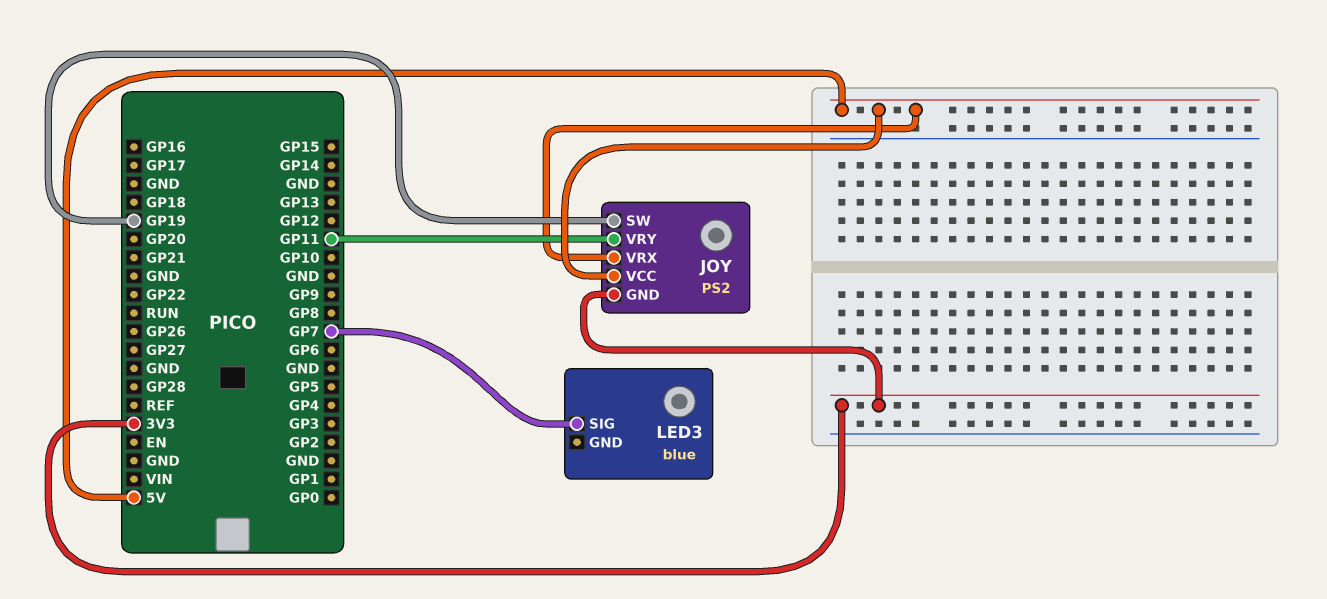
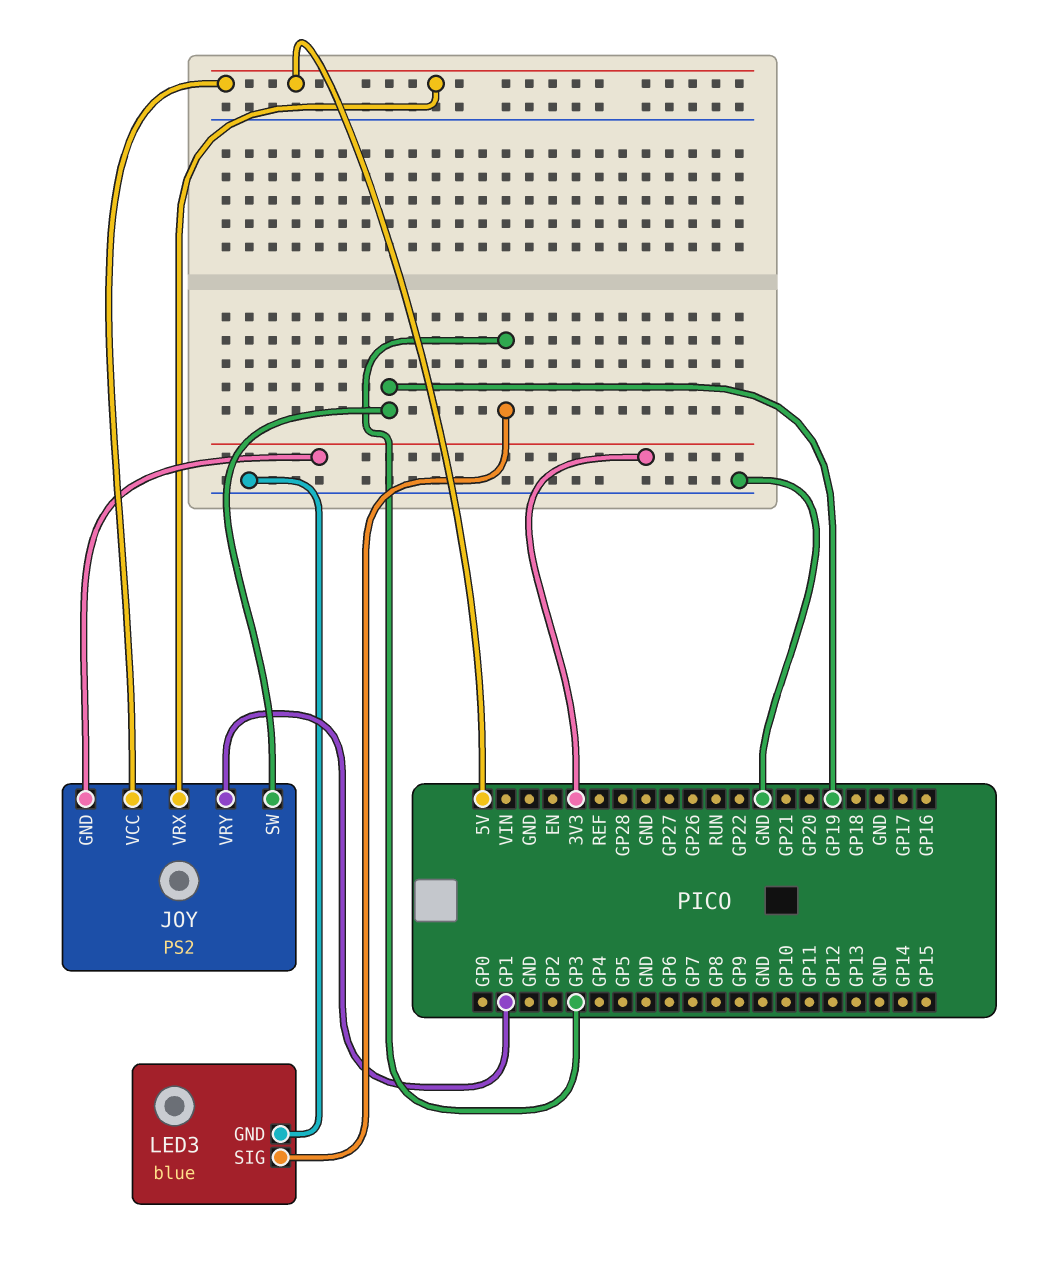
JOY pin VRY: GP11 -> GP1
LED3 pin GND: none -> GND
LED3 pin SIG: GP7 -> GP3

